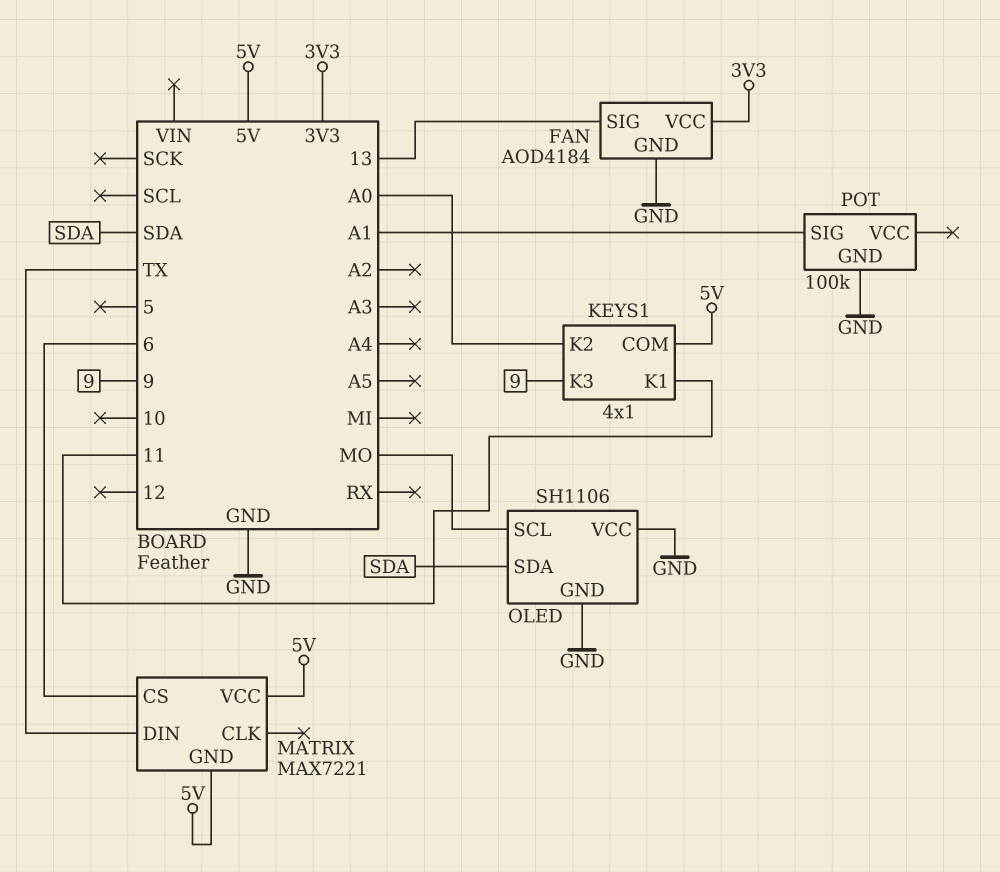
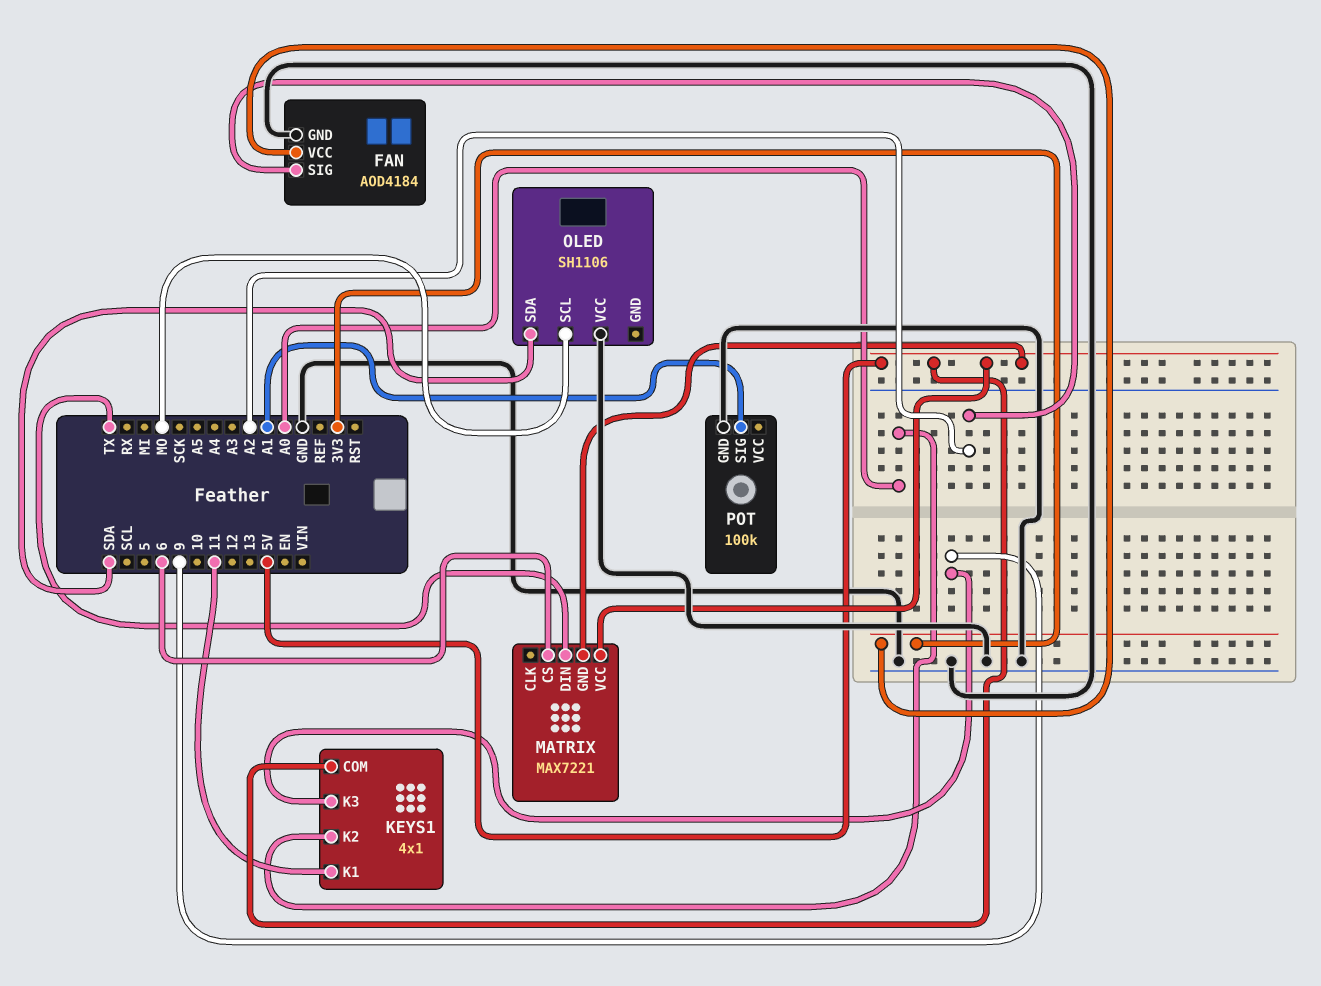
FAN pin SIG: 13 -> A2
OLED pin GND: GND -> none

